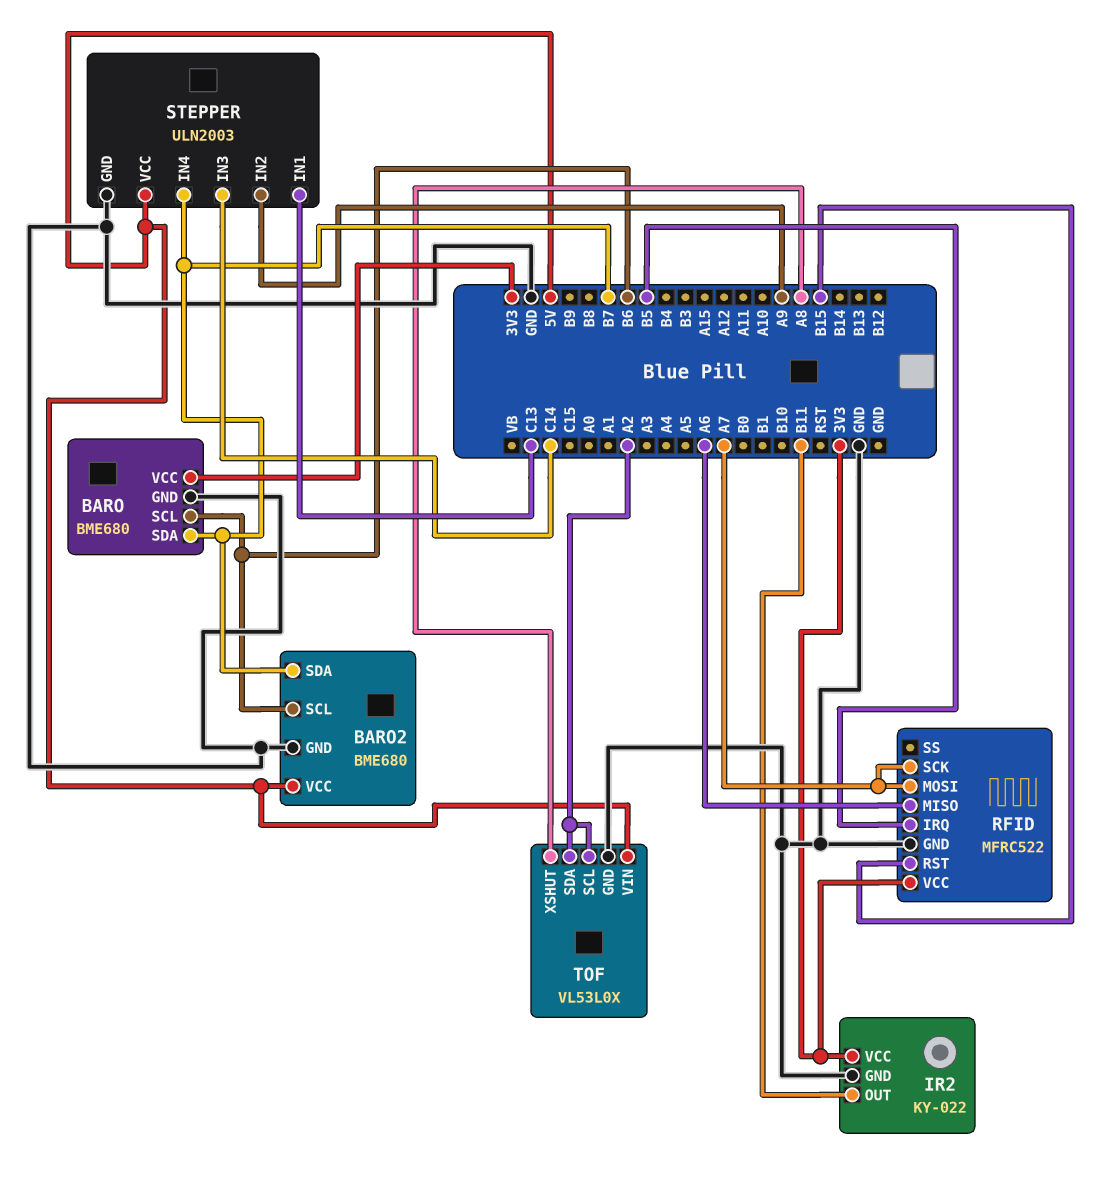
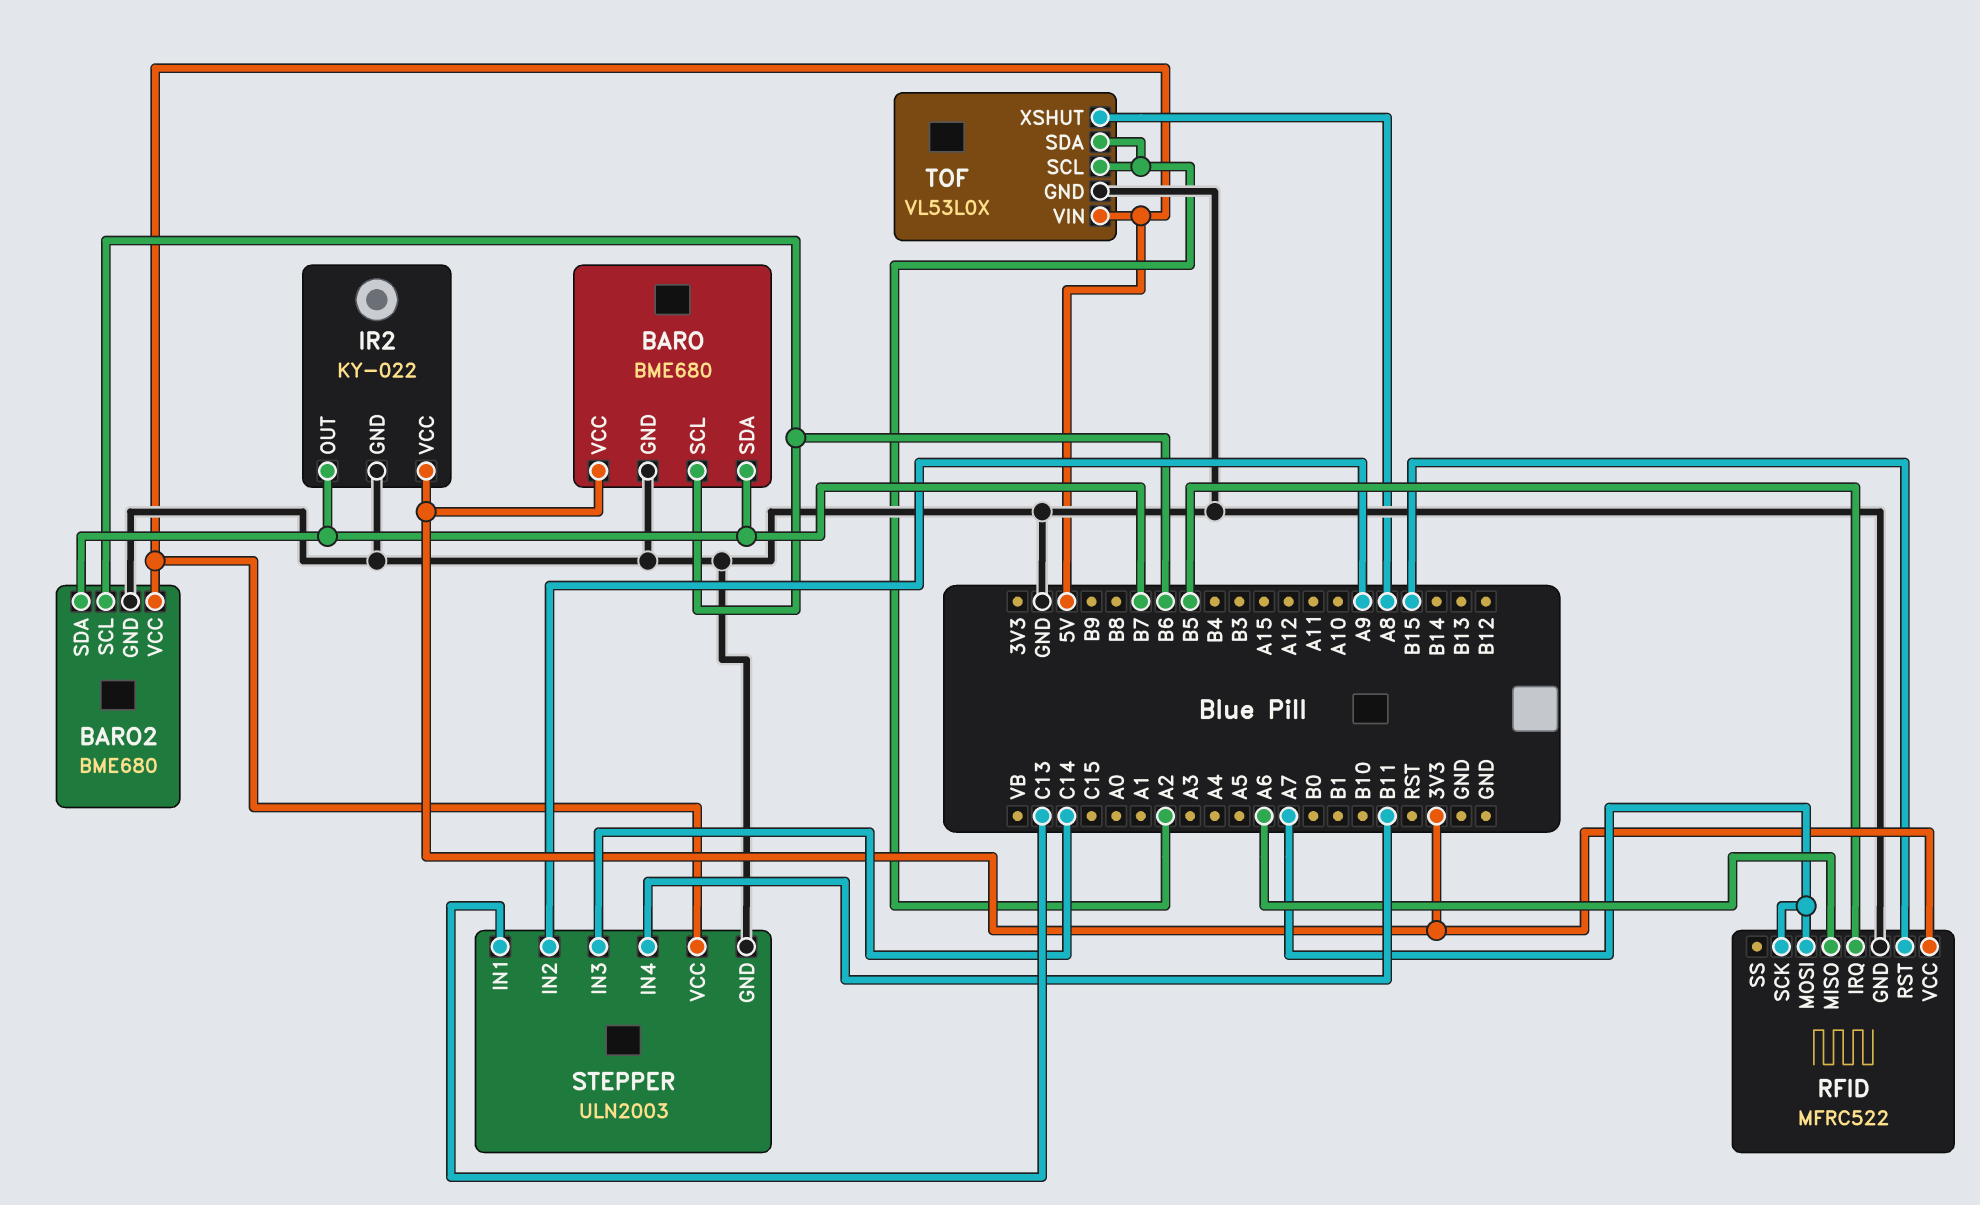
IR2 pin OUT: B11 -> B7
STEPPER pin IN4: B7 -> B11

